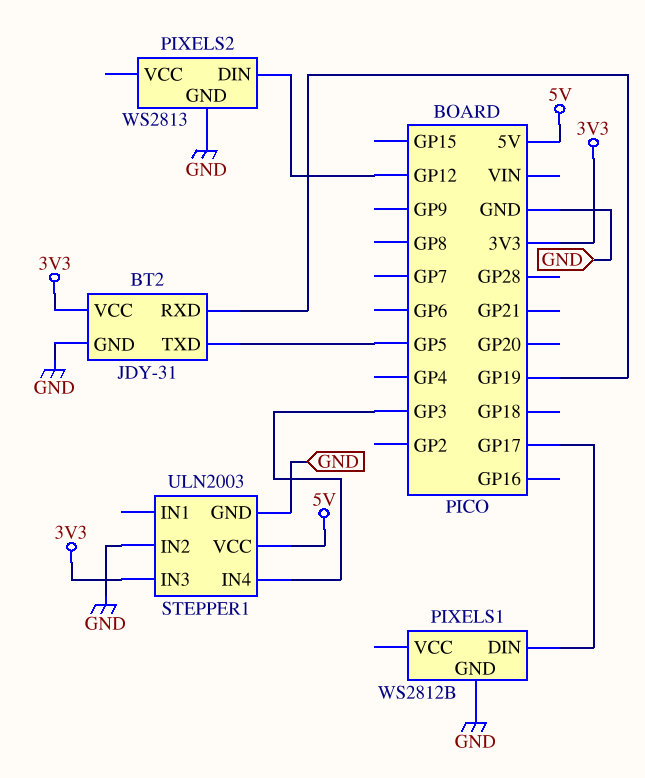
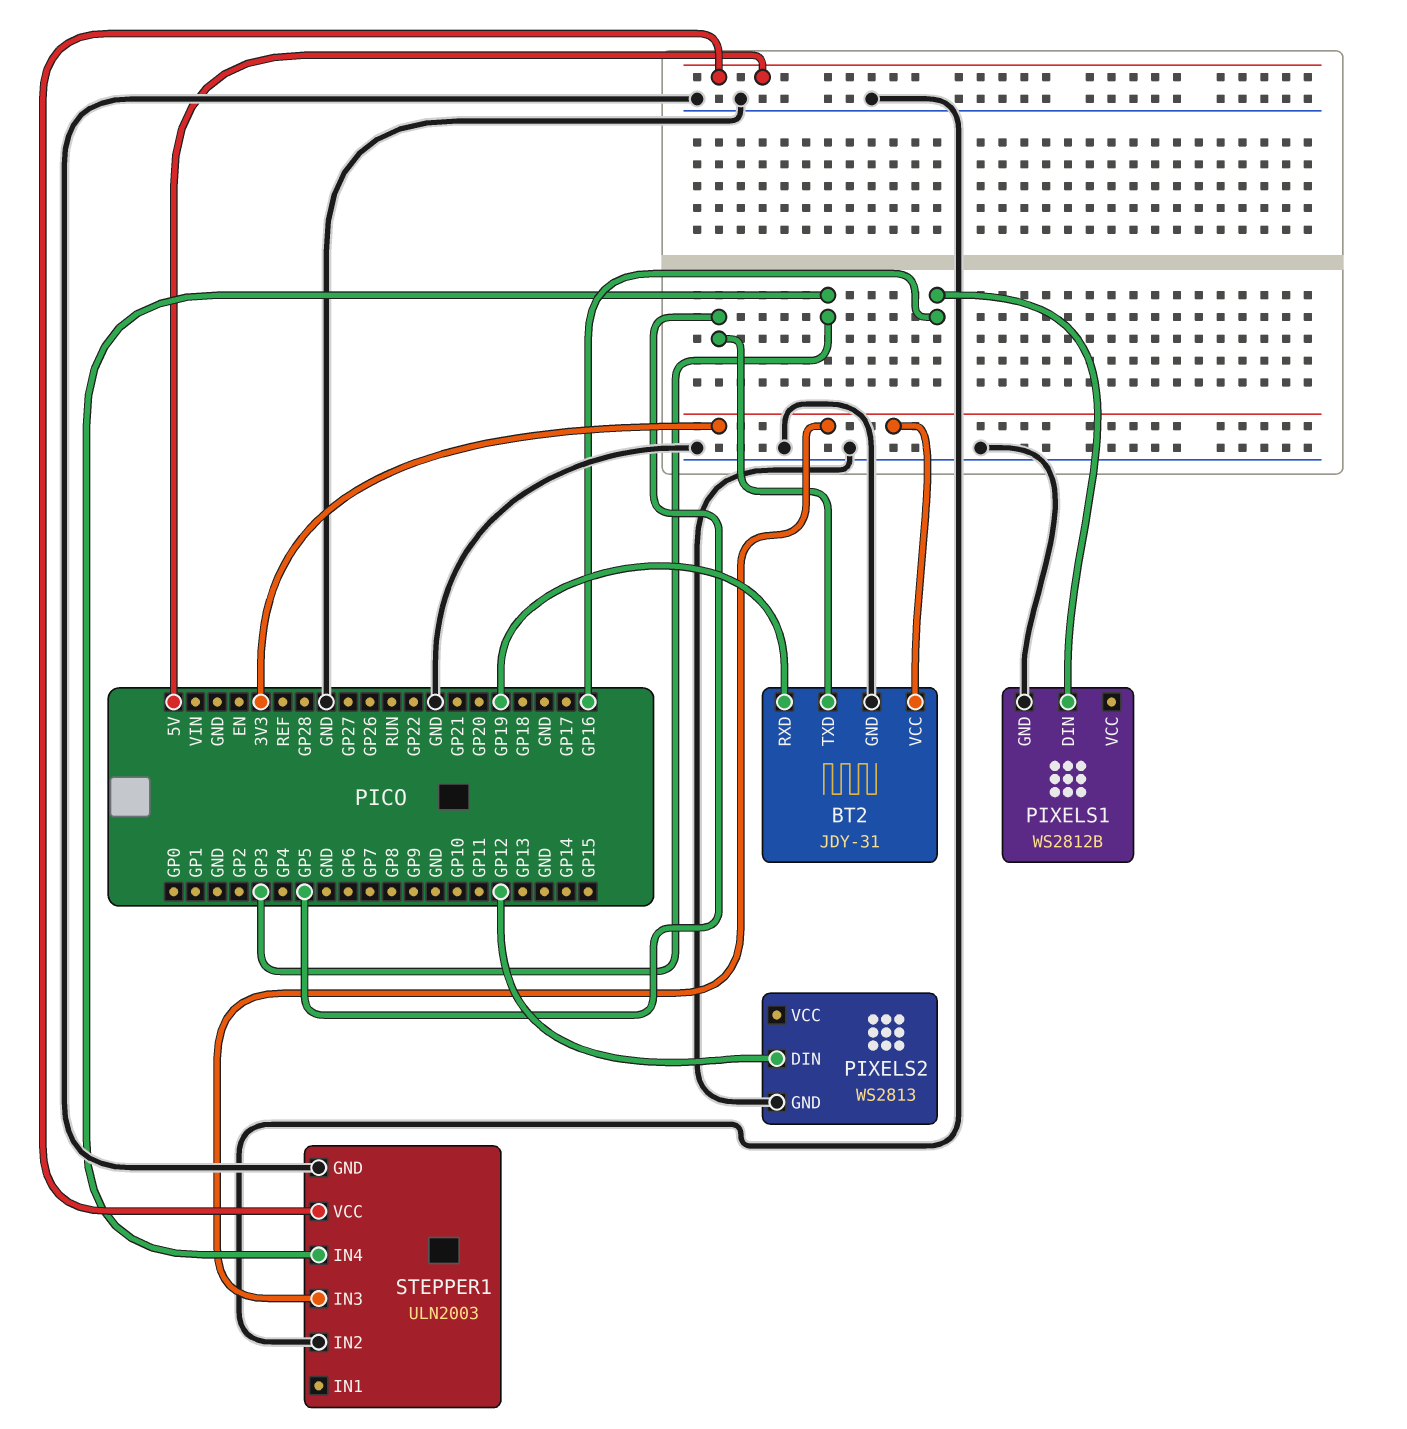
PIXELS1 pin DIN: GP17 -> GP16

